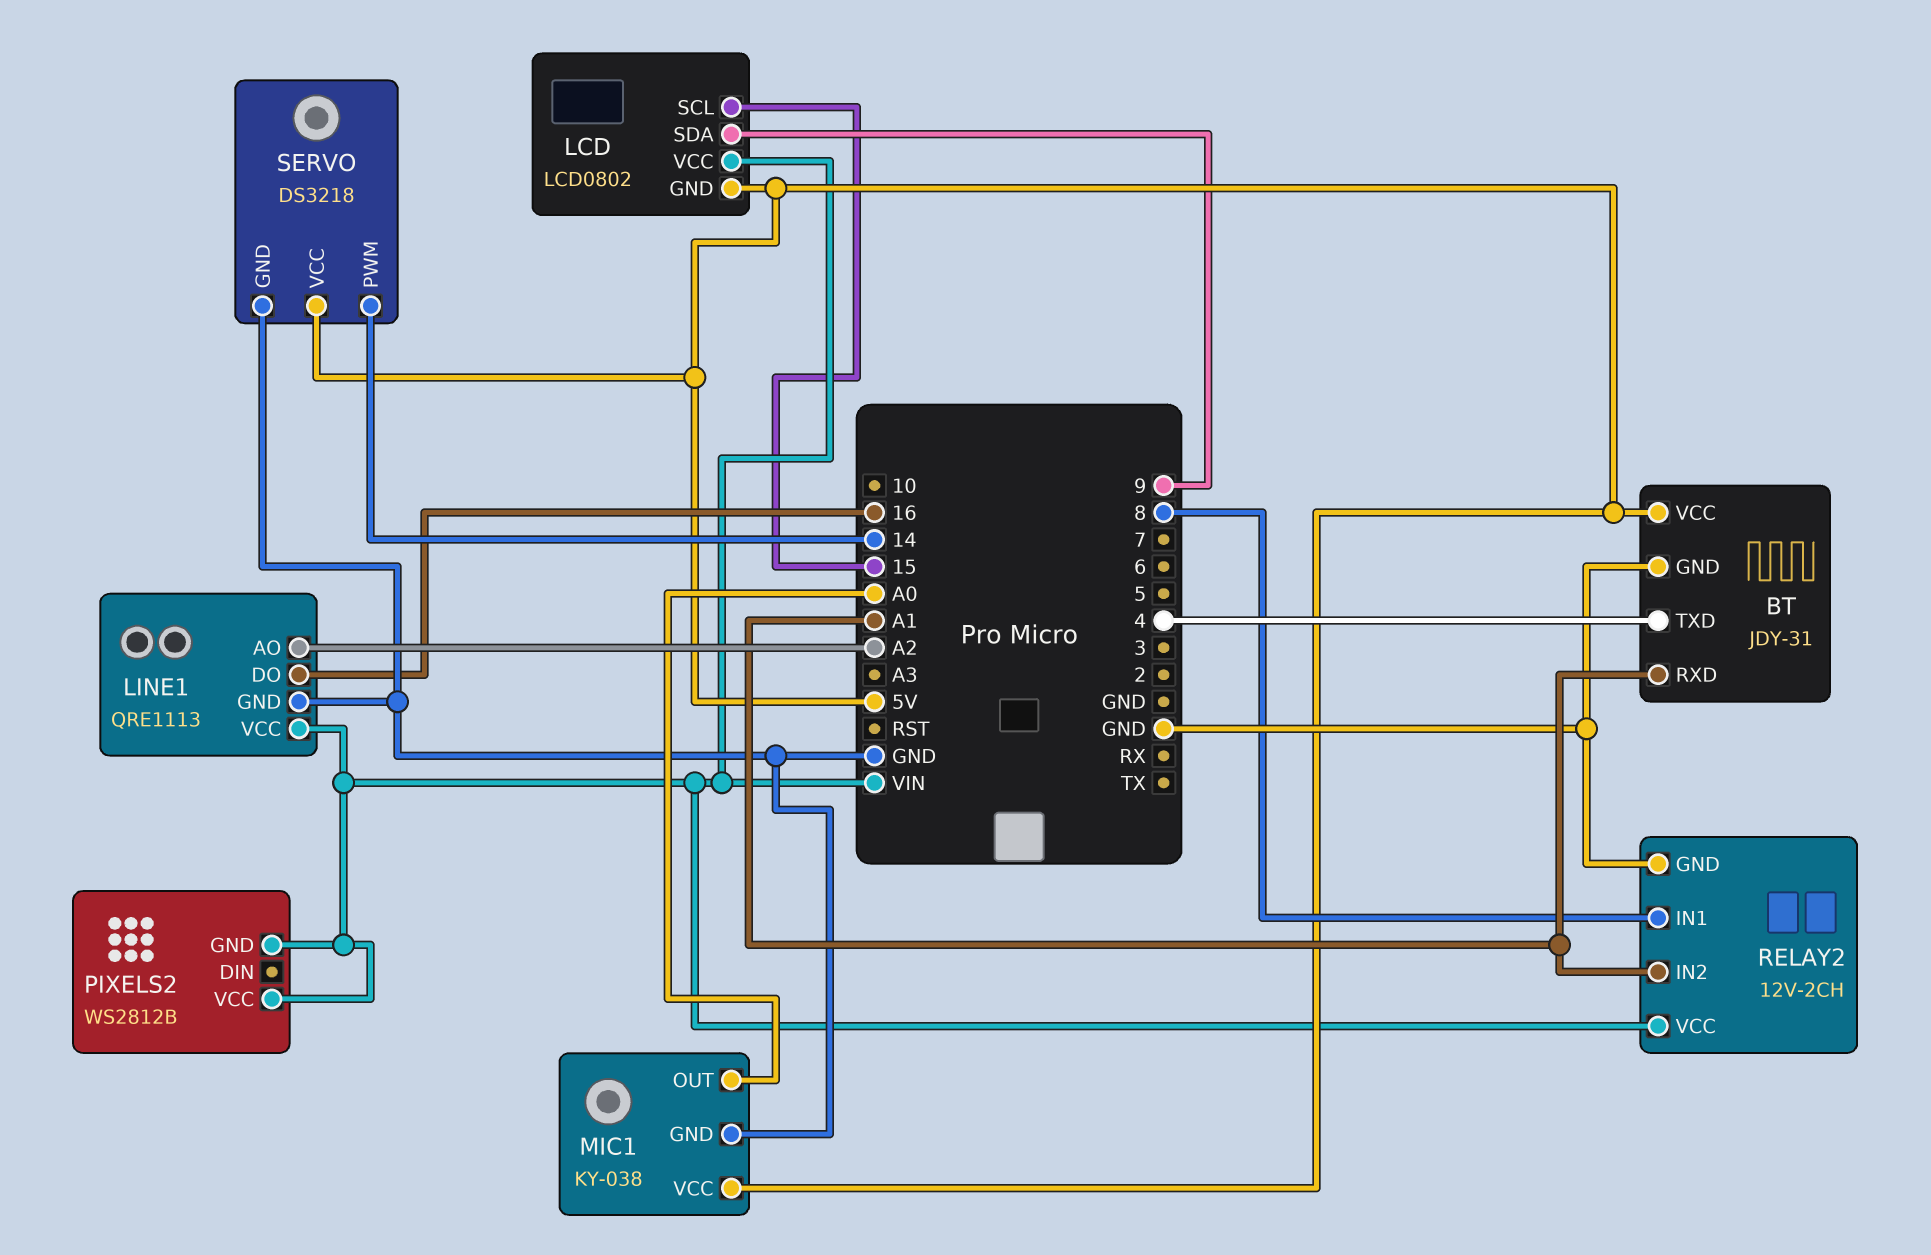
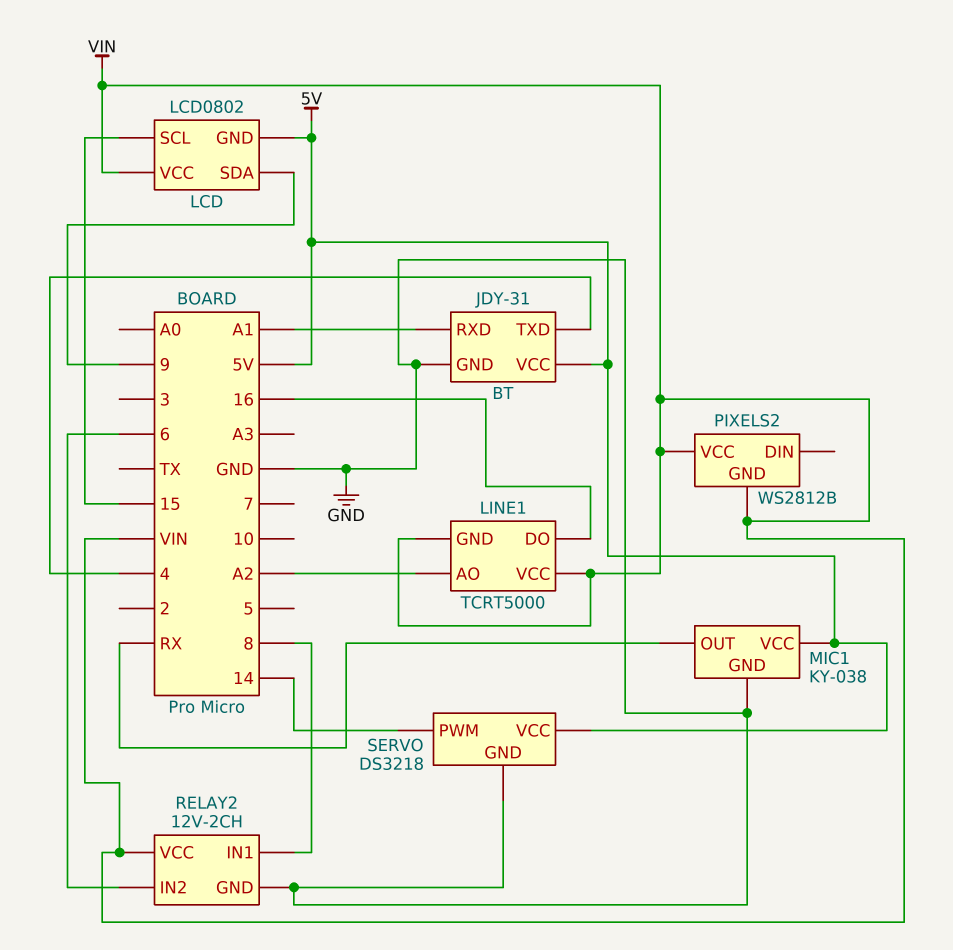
LINE1: QRE1113 -> TCRT5000
LINE1 pin GND: GND -> VIN
MIC1 pin OUT: A0 -> RX
RELAY2 pin IN2: A1 -> 6

